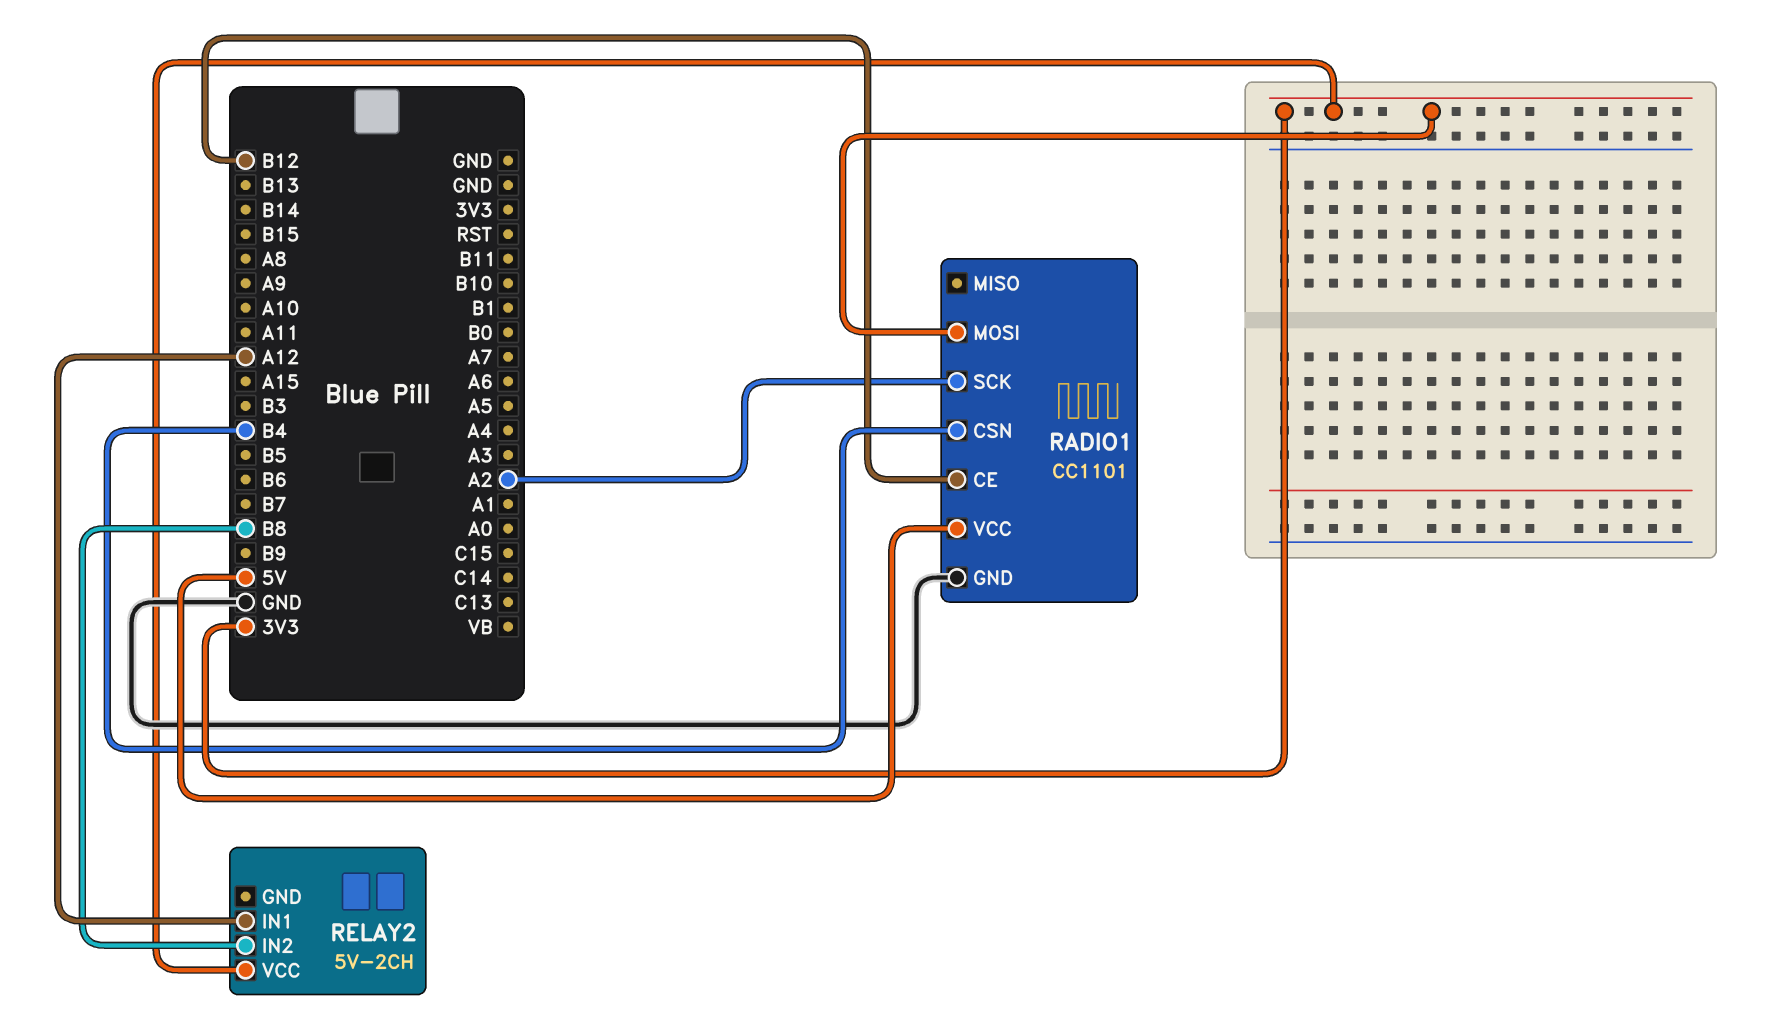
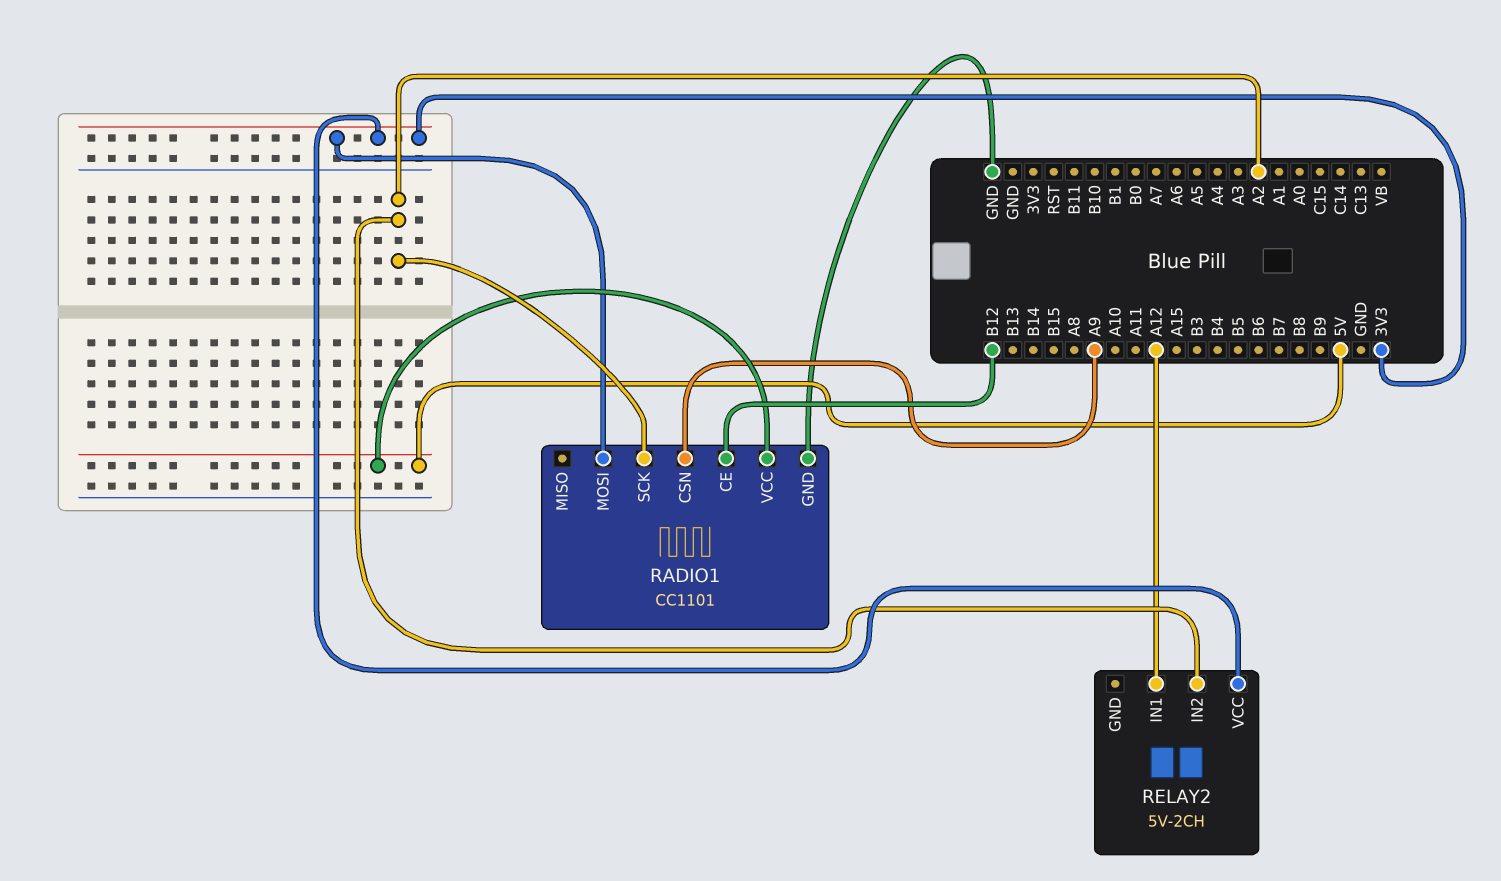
RADIO1 pin CSN: B4 -> A9
RELAY2 pin IN2: B8 -> A2

